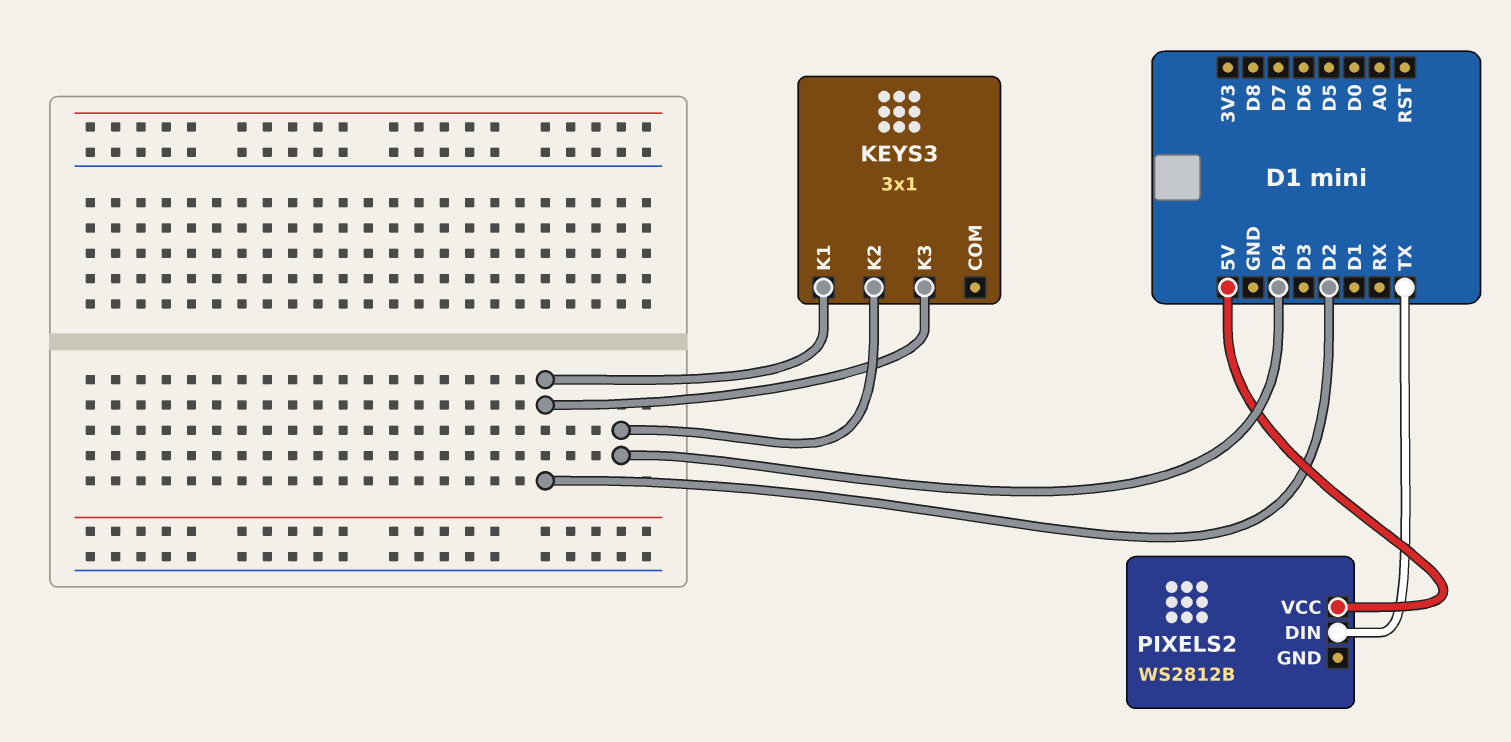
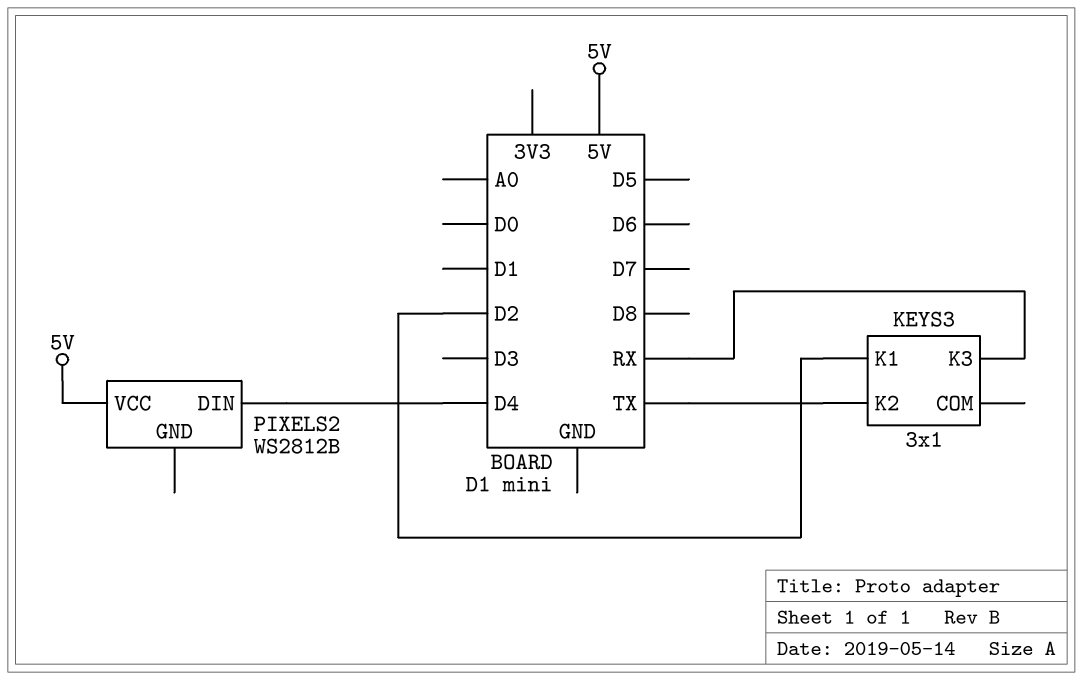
KEYS3 pin K2: D4 -> TX
KEYS3 pin K3: D2 -> RX
PIXELS2 pin DIN: TX -> D4

